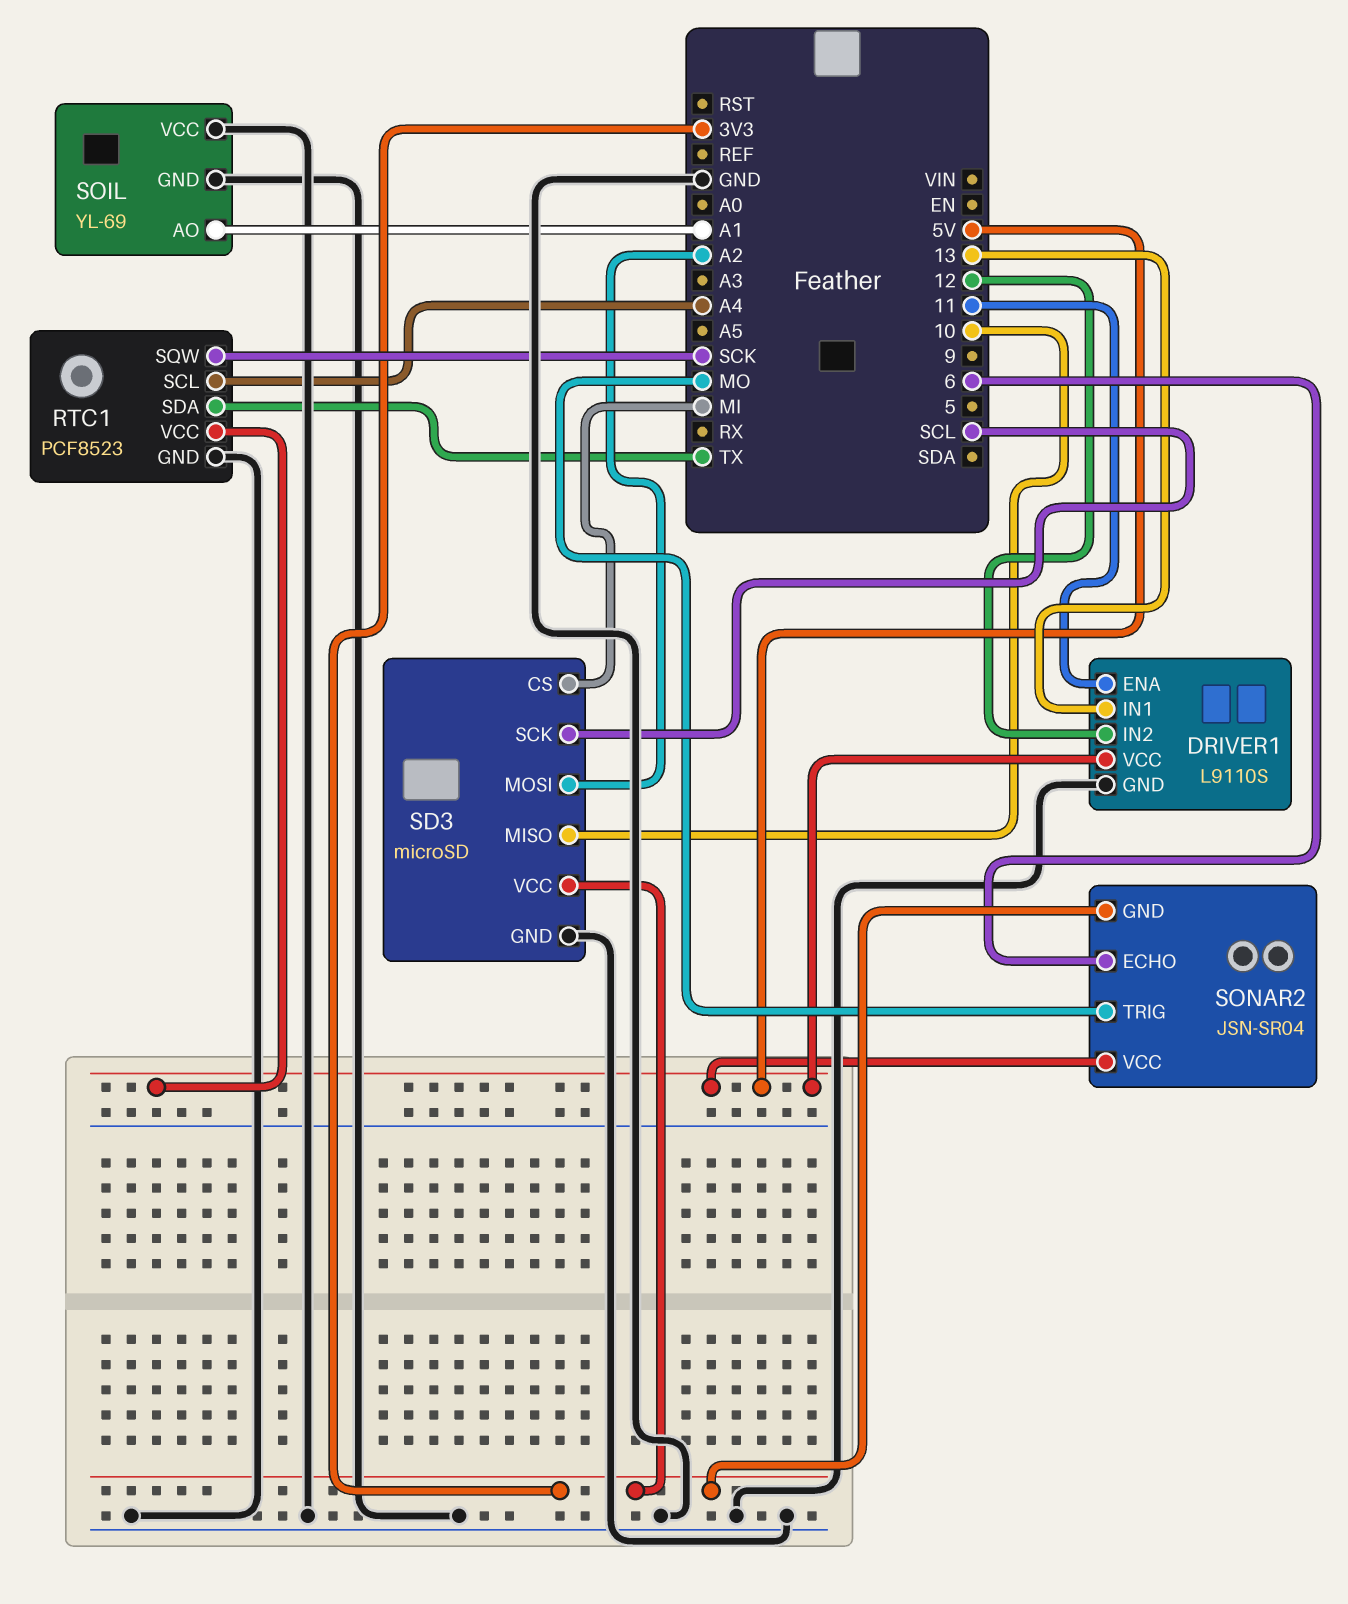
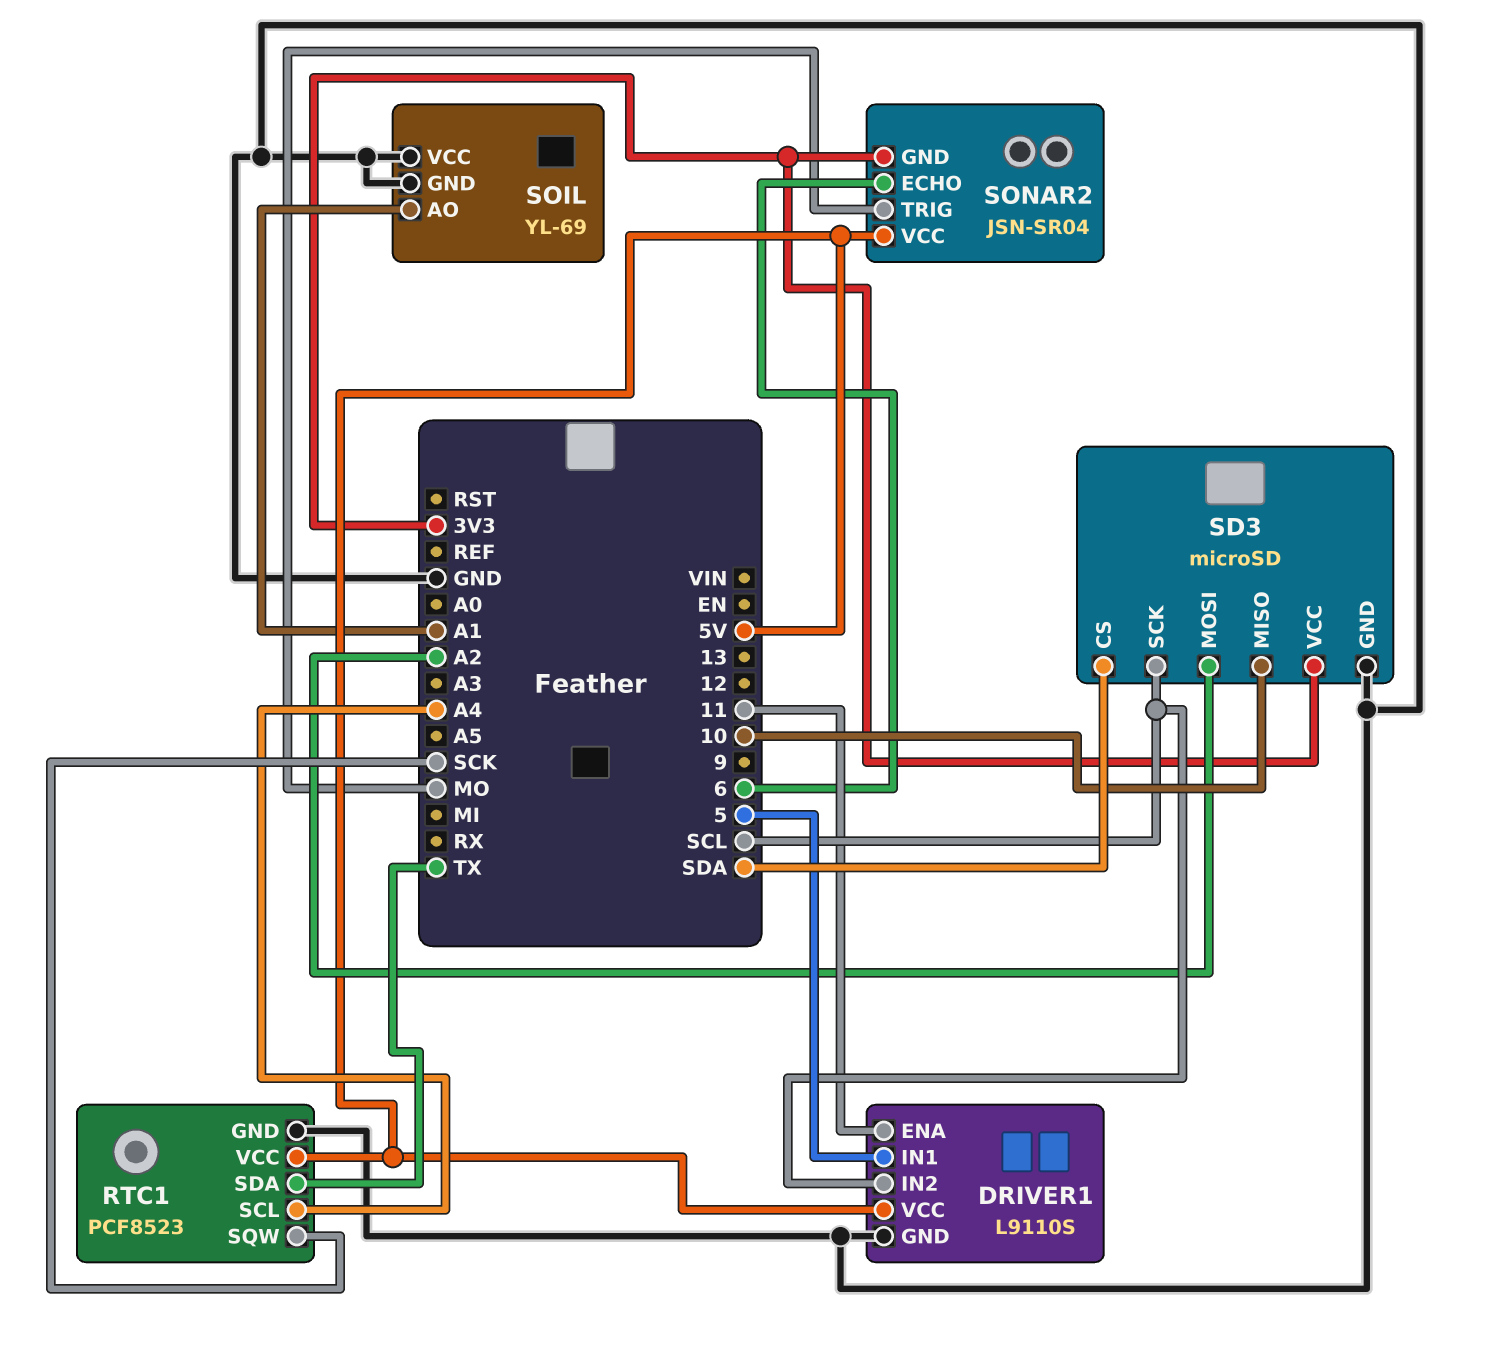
DRIVER1 pin IN1: 13 -> 5
DRIVER1 pin IN2: 12 -> SCL
SD3 pin CS: MI -> SDA

